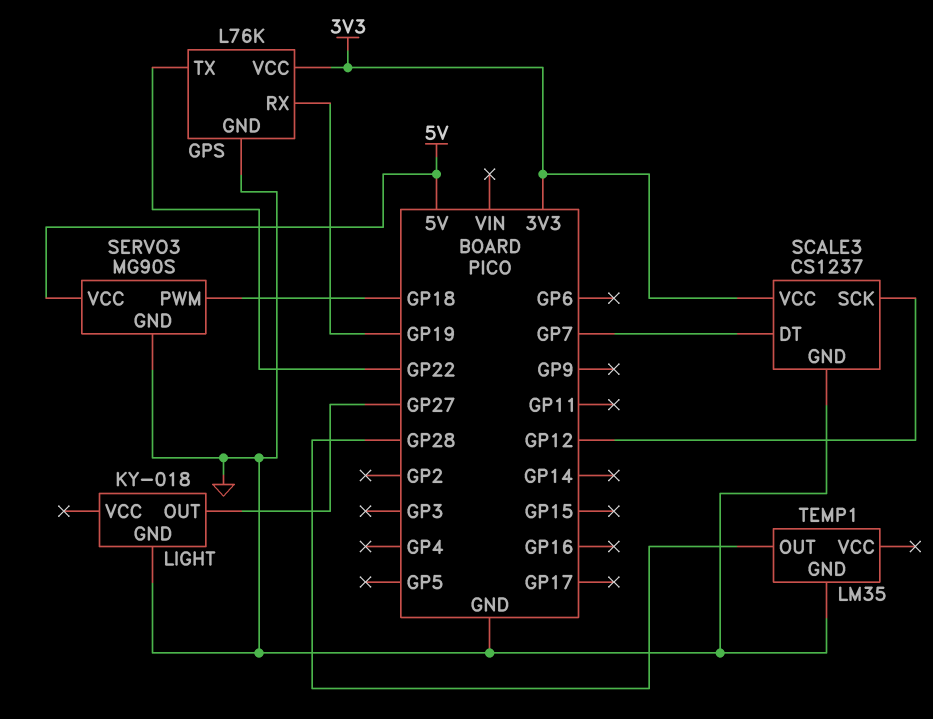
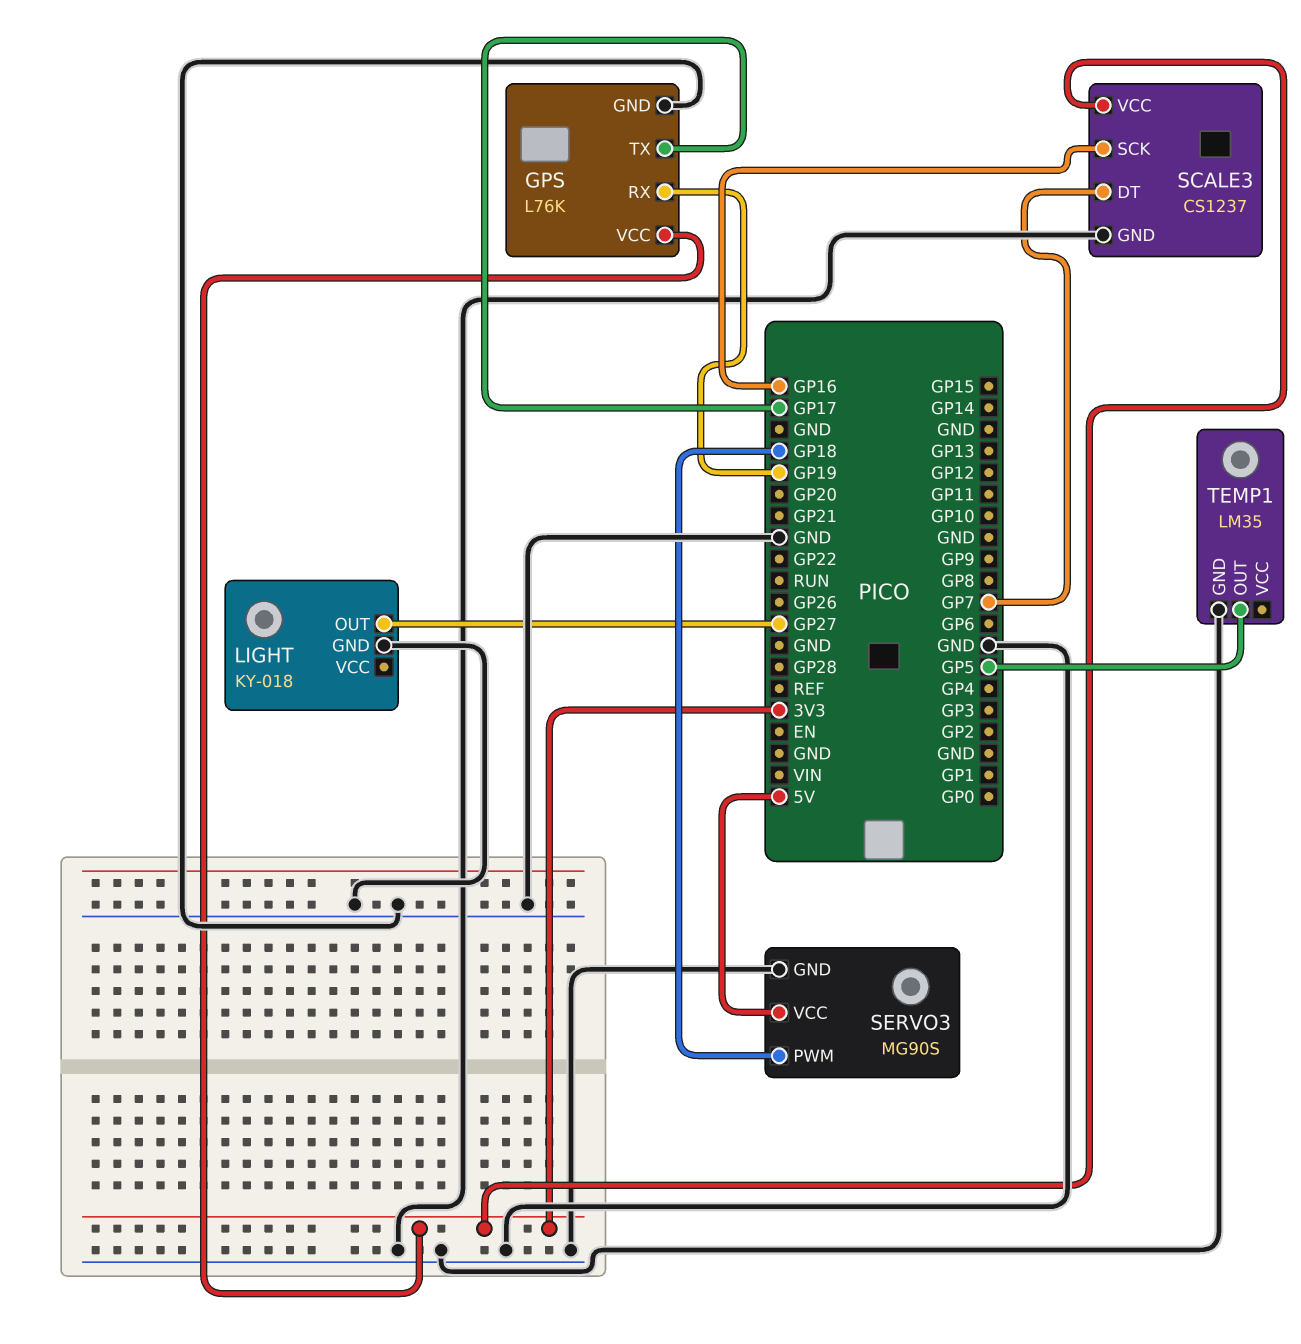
GPS pin TX: GP22 -> GP17
SCALE3 pin SCK: GP12 -> GP16
TEMP1 pin OUT: GP28 -> GP5

